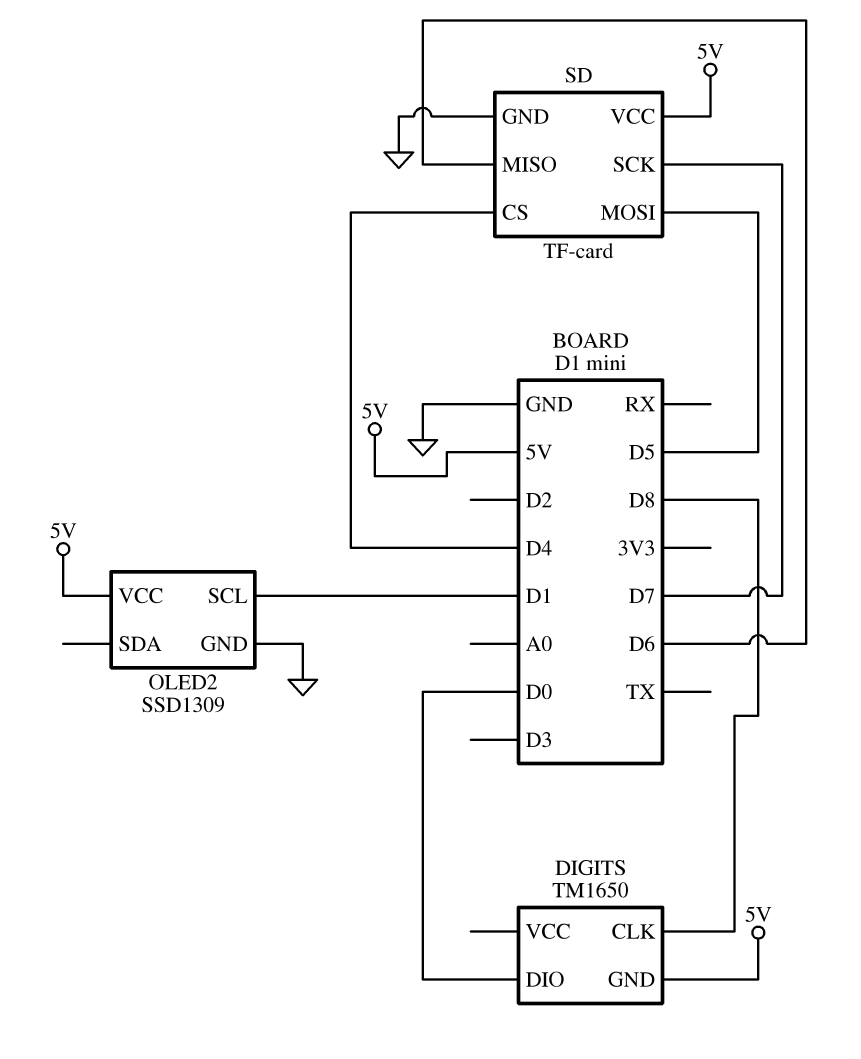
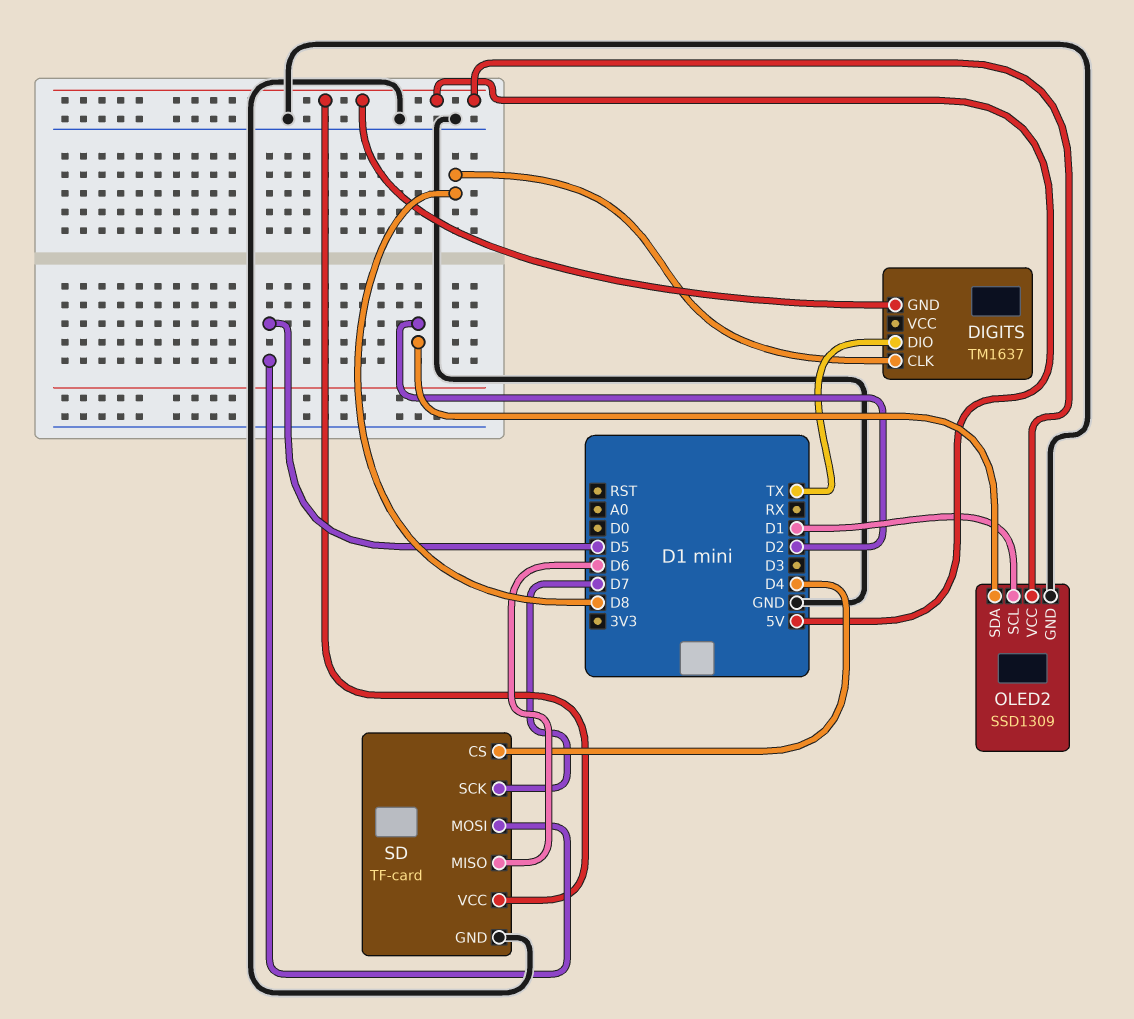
DIGITS: TM1650 -> TM1637
DIGITS pin DIO: D0 -> TX
OLED2 pin SDA: none -> D2

